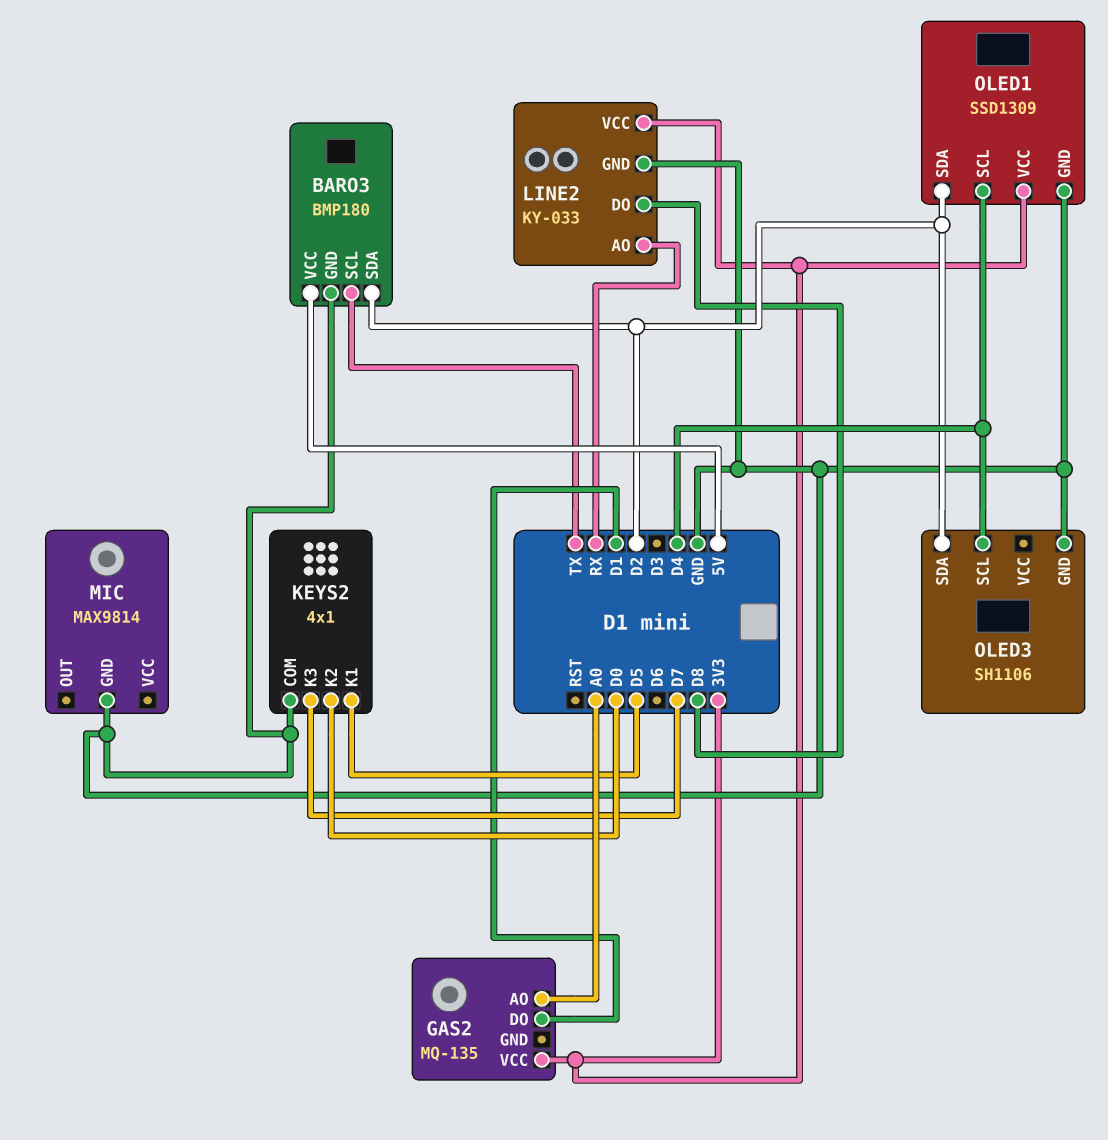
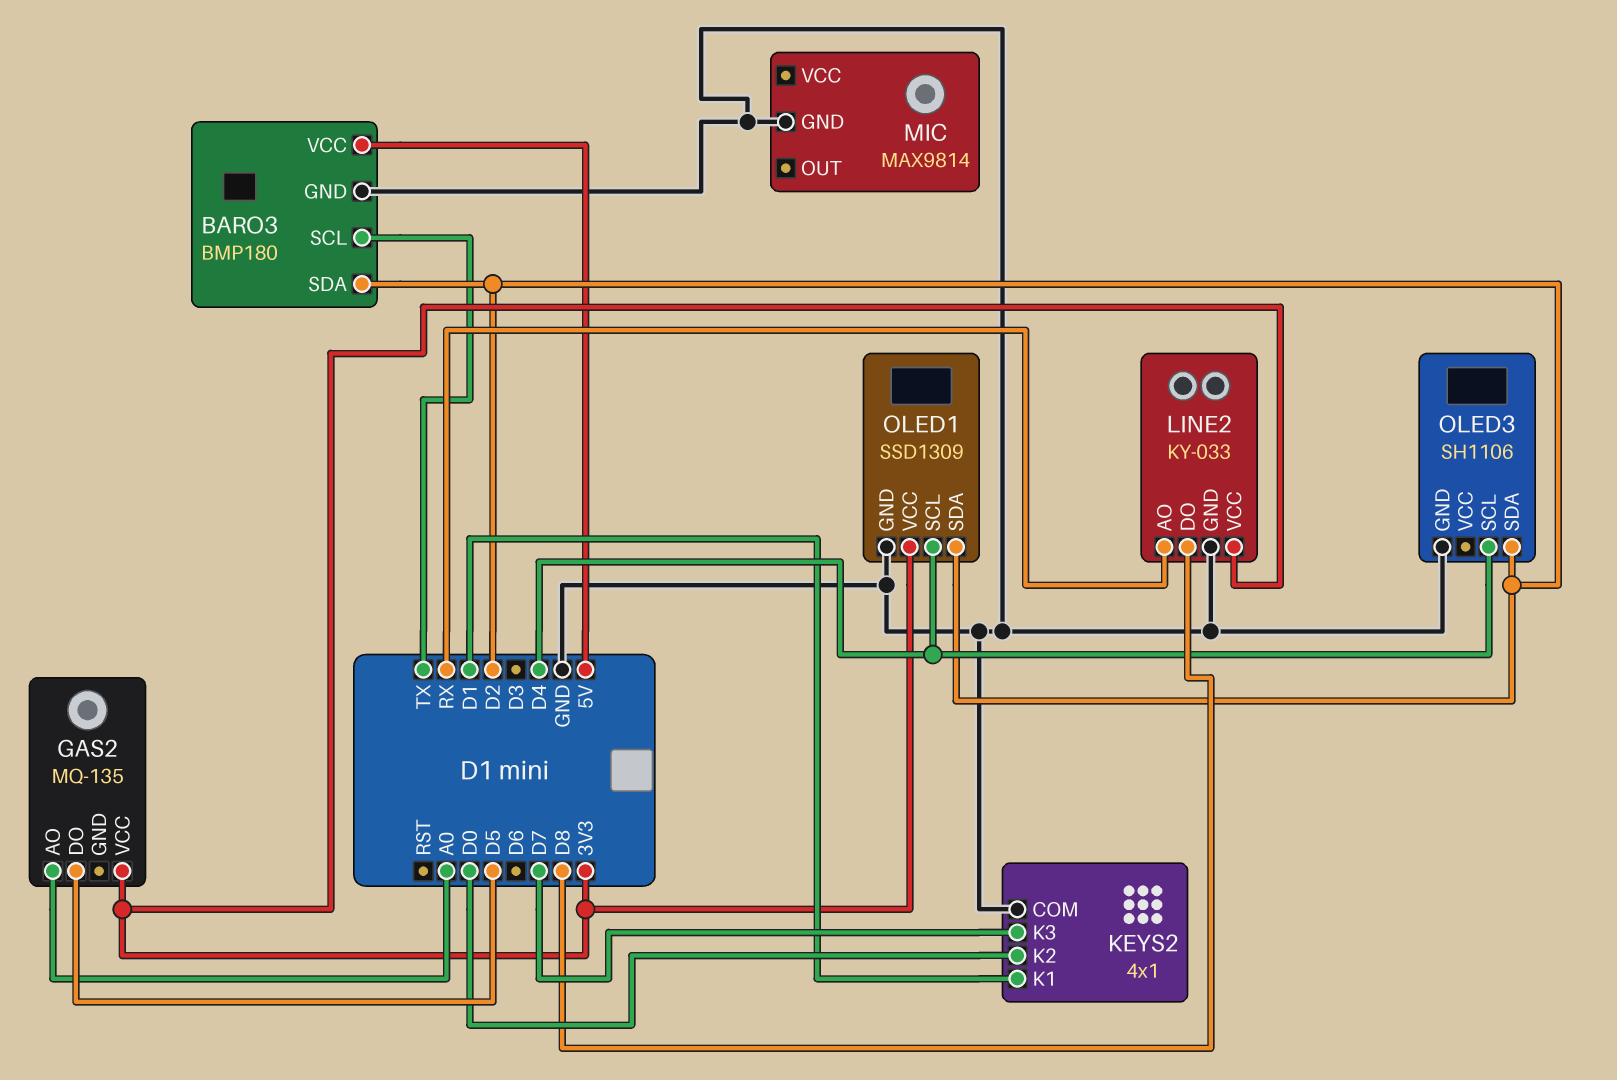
GAS2 pin DO: D1 -> D5
KEYS2 pin K1: D5 -> D1

